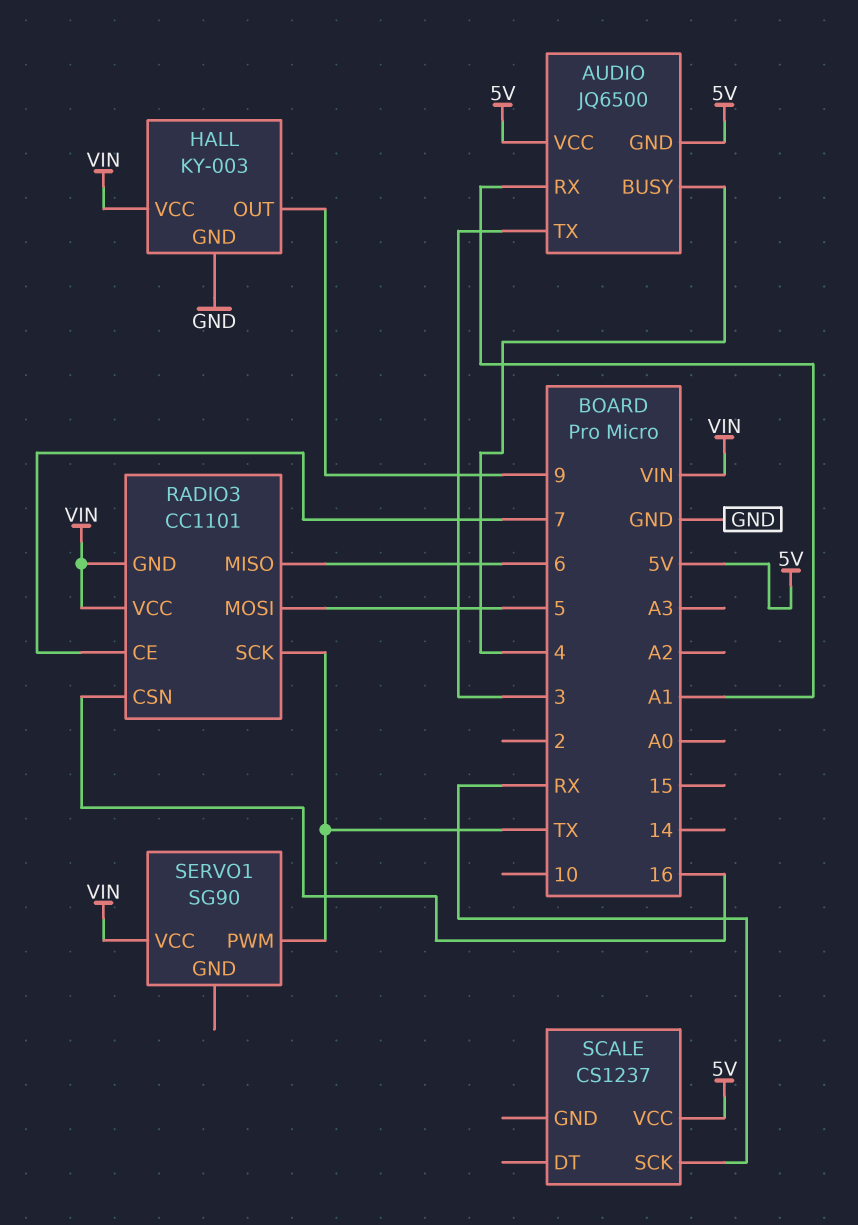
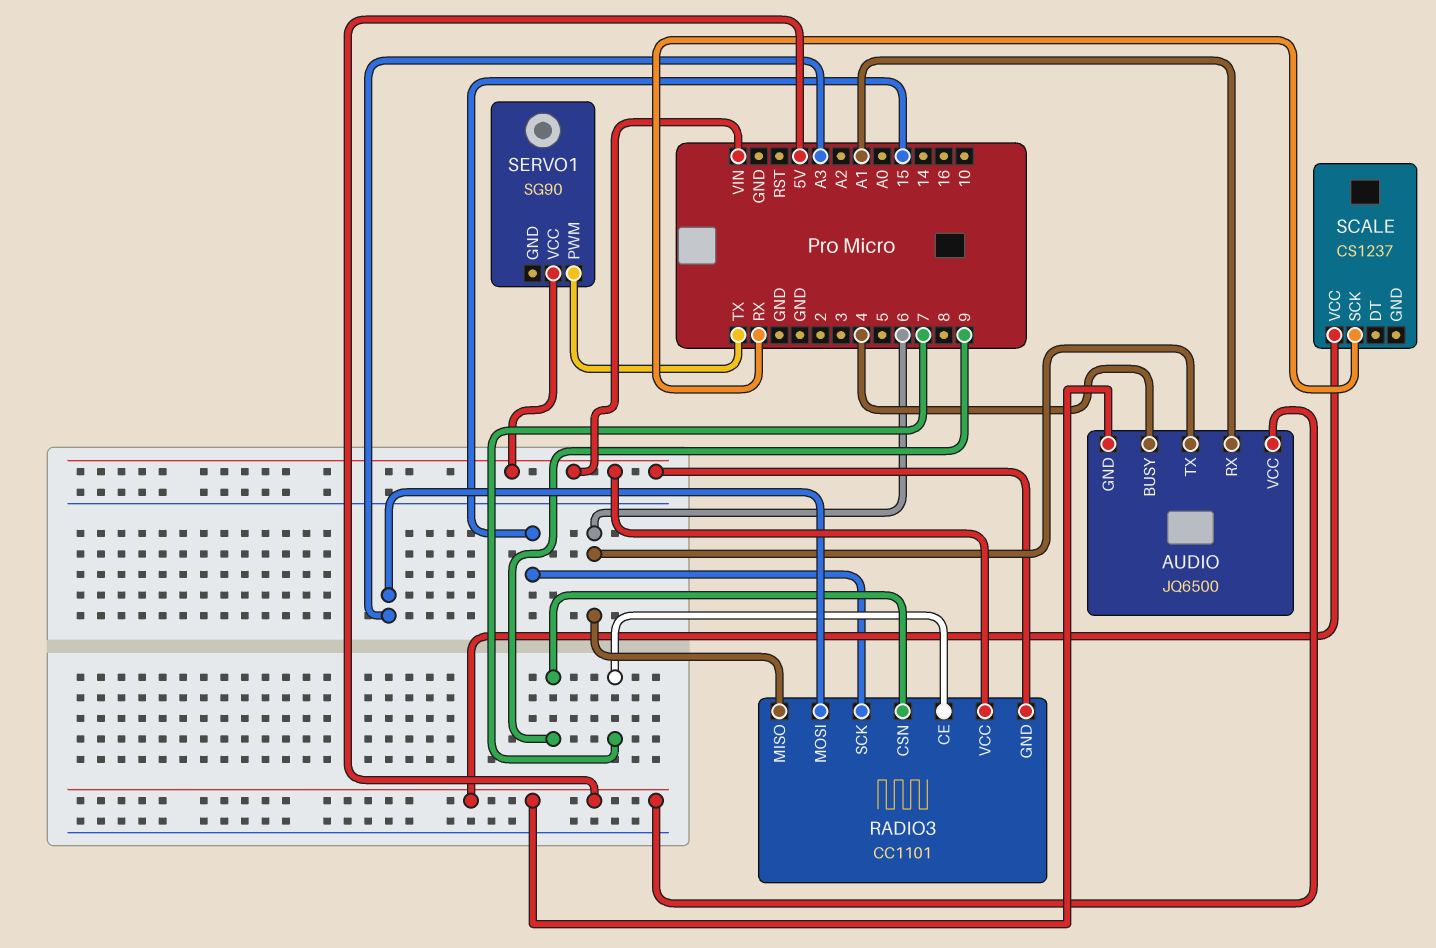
AUDIO pin TX: 3 -> 6
HALL: KY-003 -> none
HALL pin GND: GND -> none
HALL pin OUT: 9 -> none
HALL pin VCC: VIN -> none
RADIO3 pin CSN: 16 -> 9
RADIO3 pin MOSI: 5 -> A3
RADIO3 pin SCK: TX -> 15

